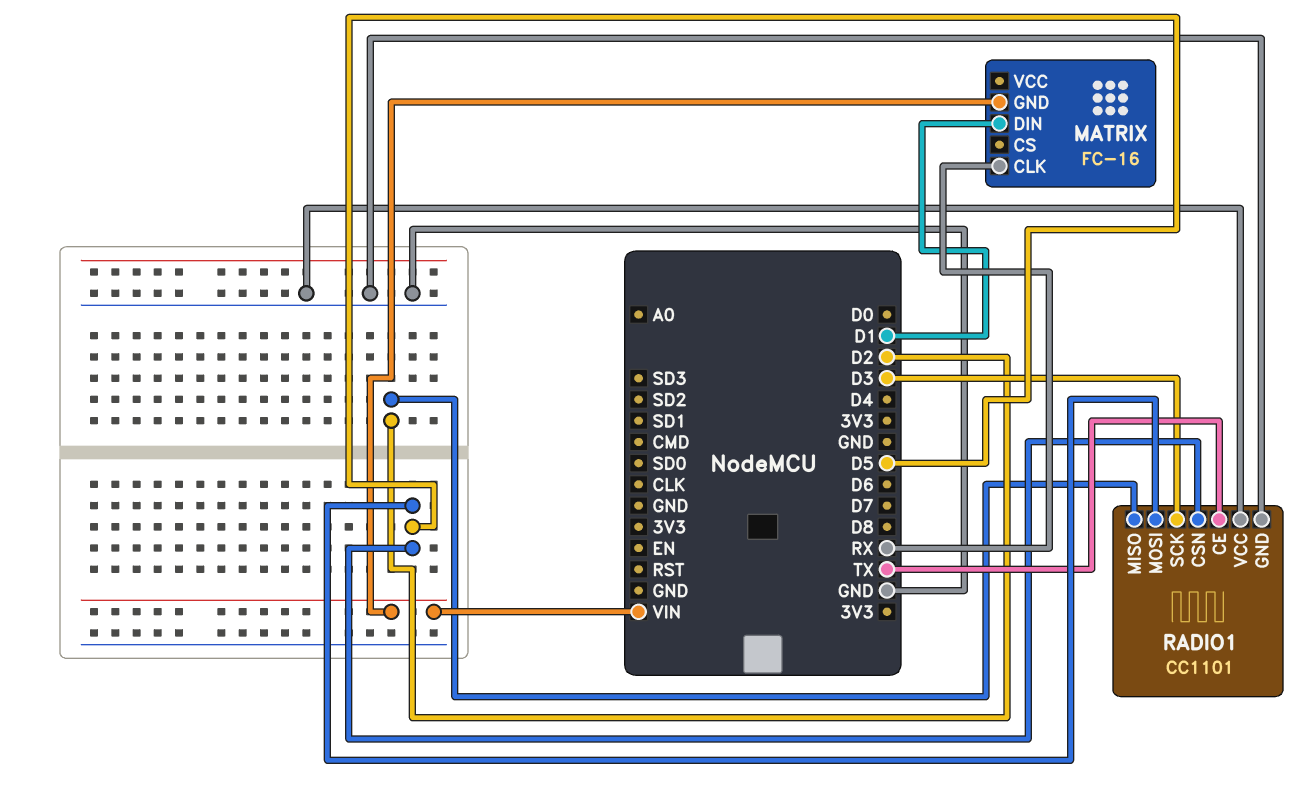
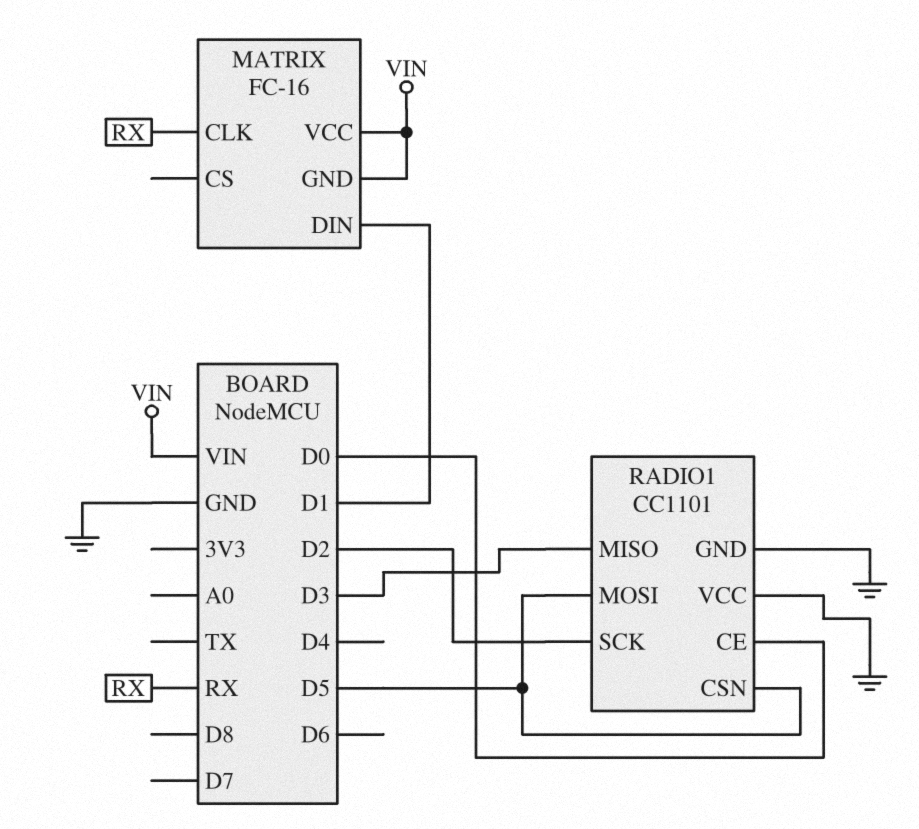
MATRIX pin VCC: none -> VIN
RADIO1 pin CE: TX -> D0
RADIO1 pin MISO: D2 -> D3
RADIO1 pin SCK: D3 -> D2

